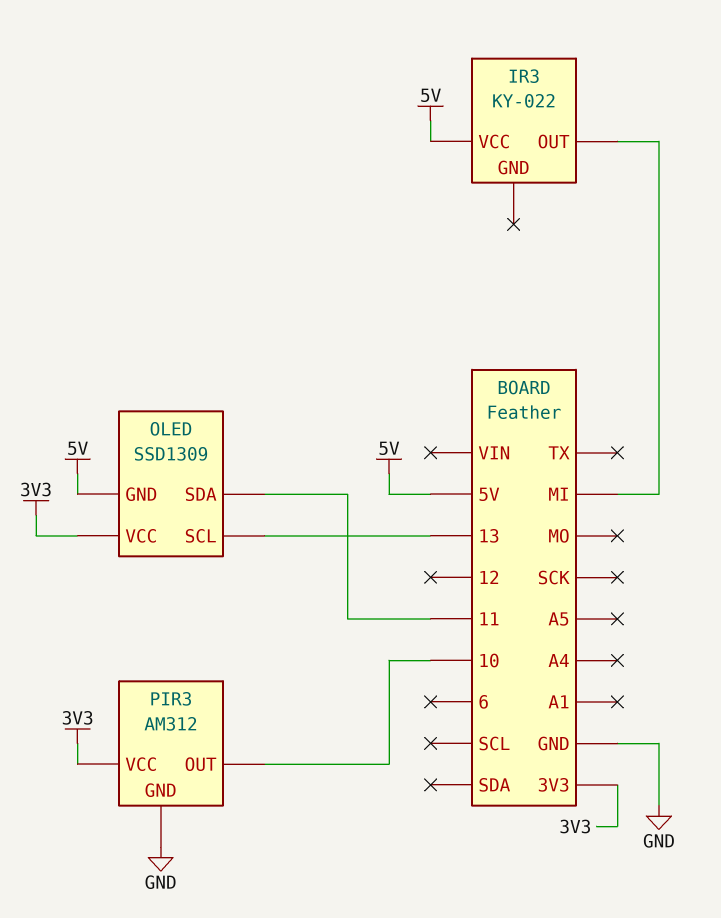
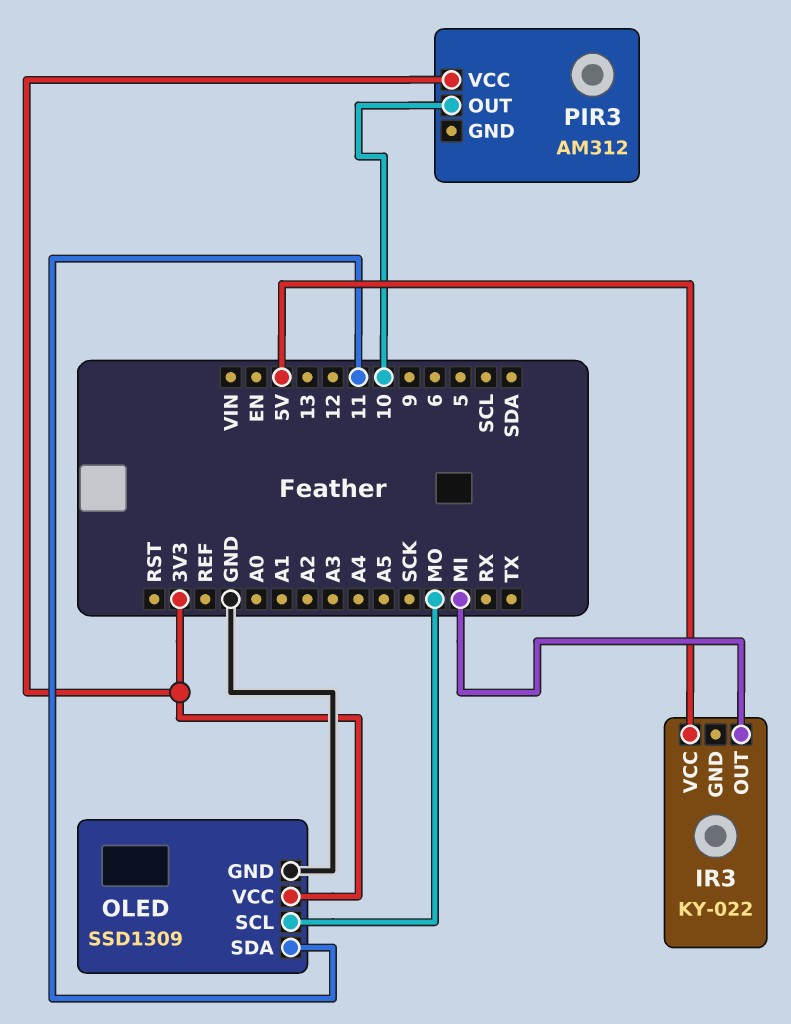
OLED pin GND: 5V -> GND
OLED pin SCL: 13 -> MO
PIR3 pin GND: GND -> none

